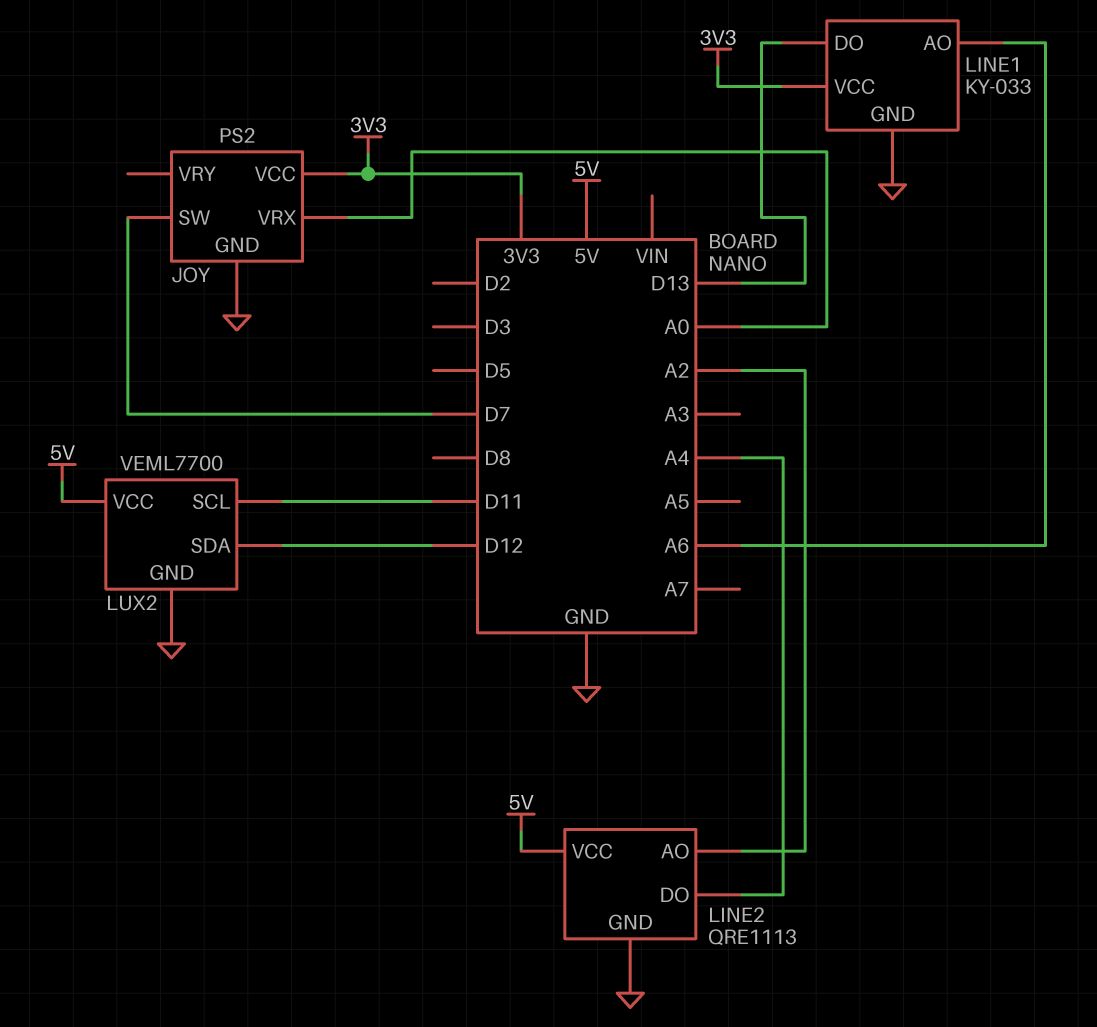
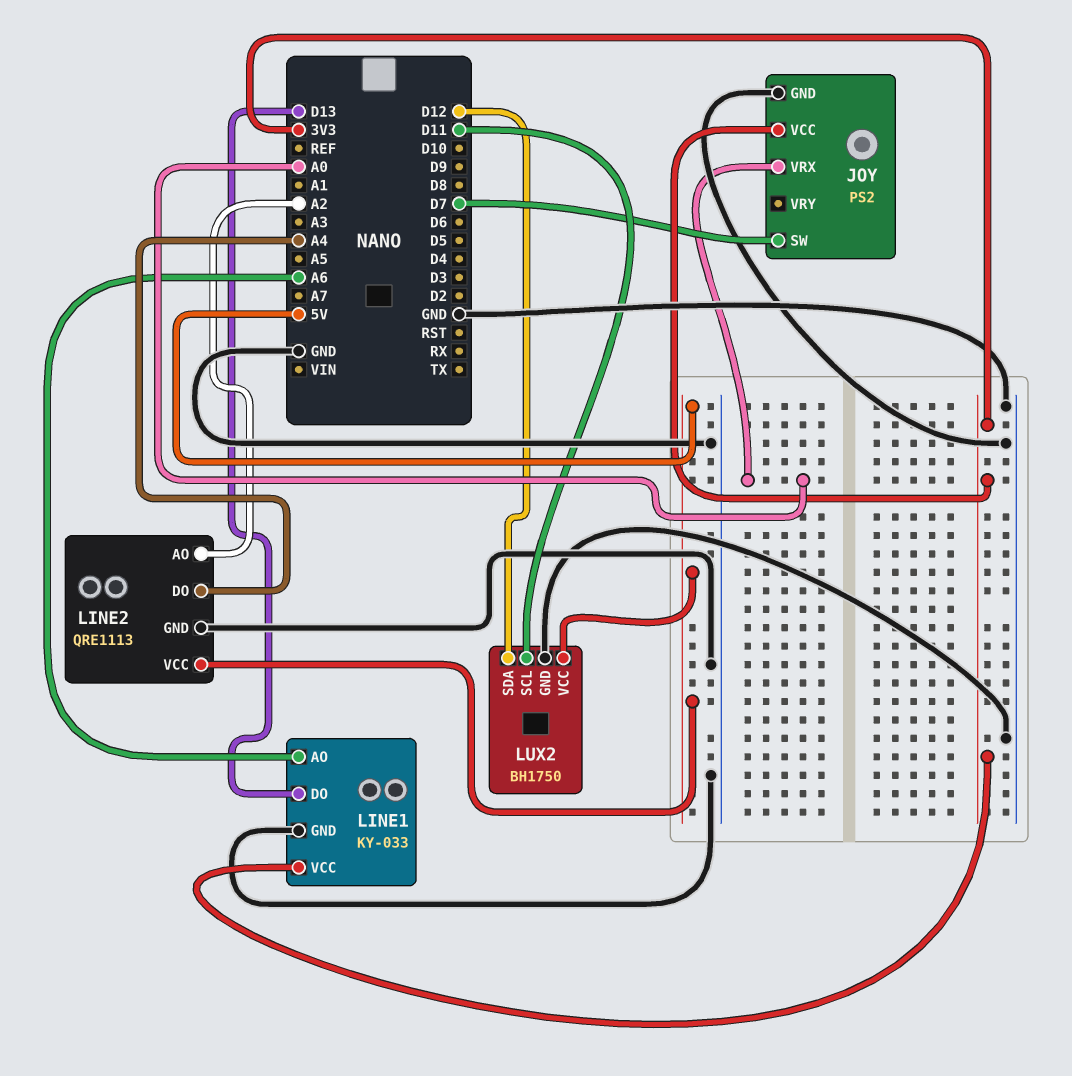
LUX2: VEML7700 -> BH1750

